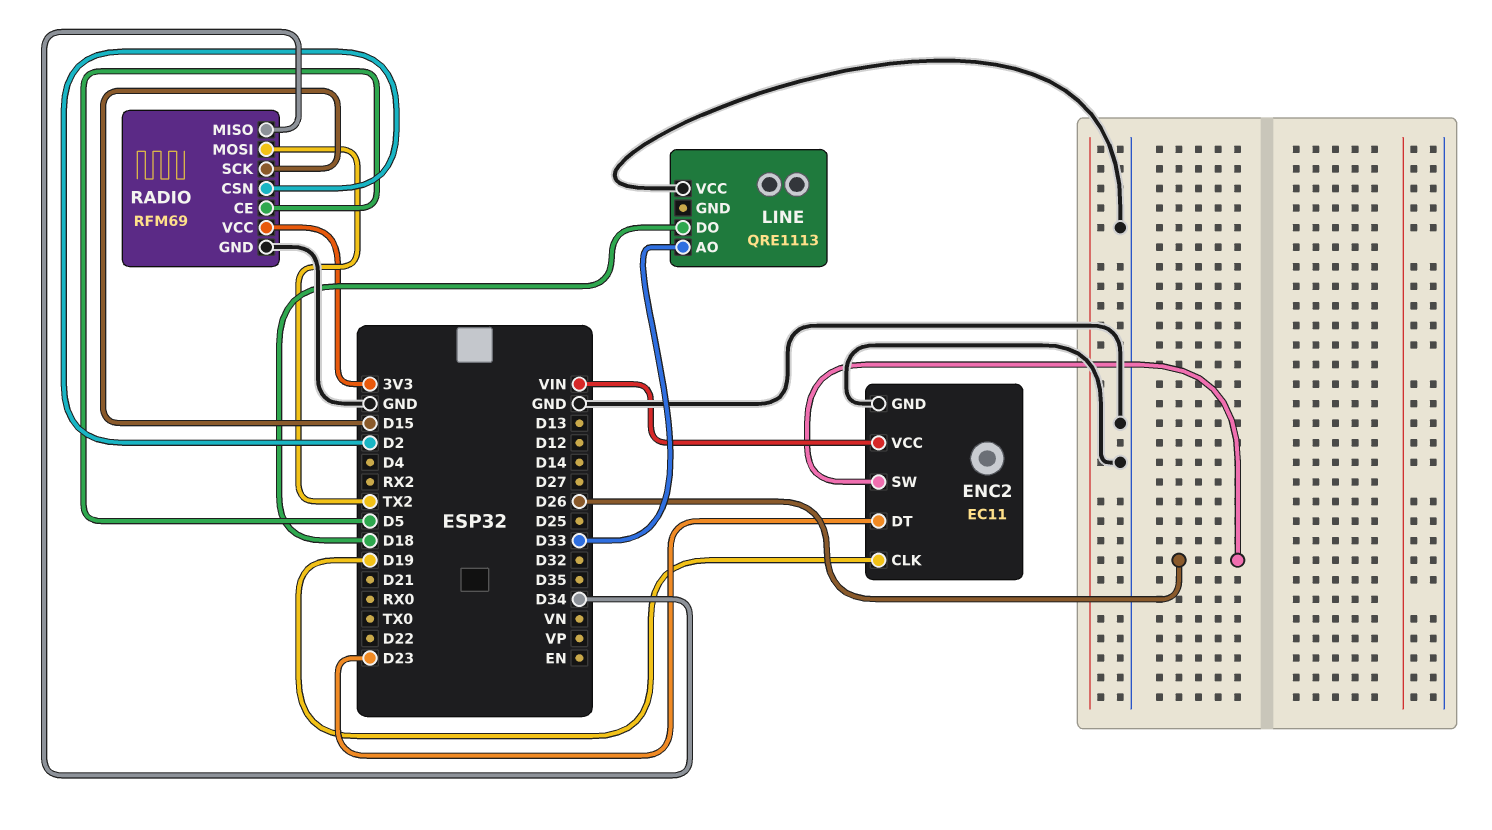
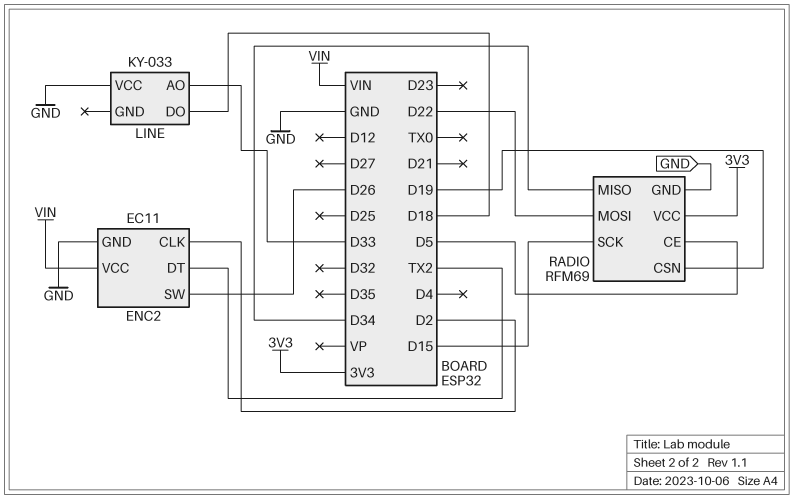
ENC2 pin CLK: D19 -> D2
ENC2 pin DT: D23 -> TX2
LINE: QRE1113 -> KY-033
RADIO pin CSN: D2 -> D19
RADIO pin MOSI: TX2 -> D22

